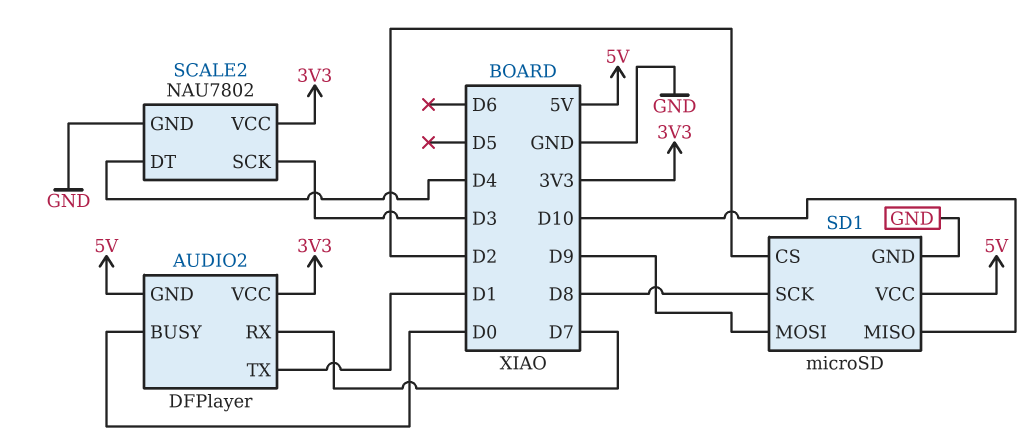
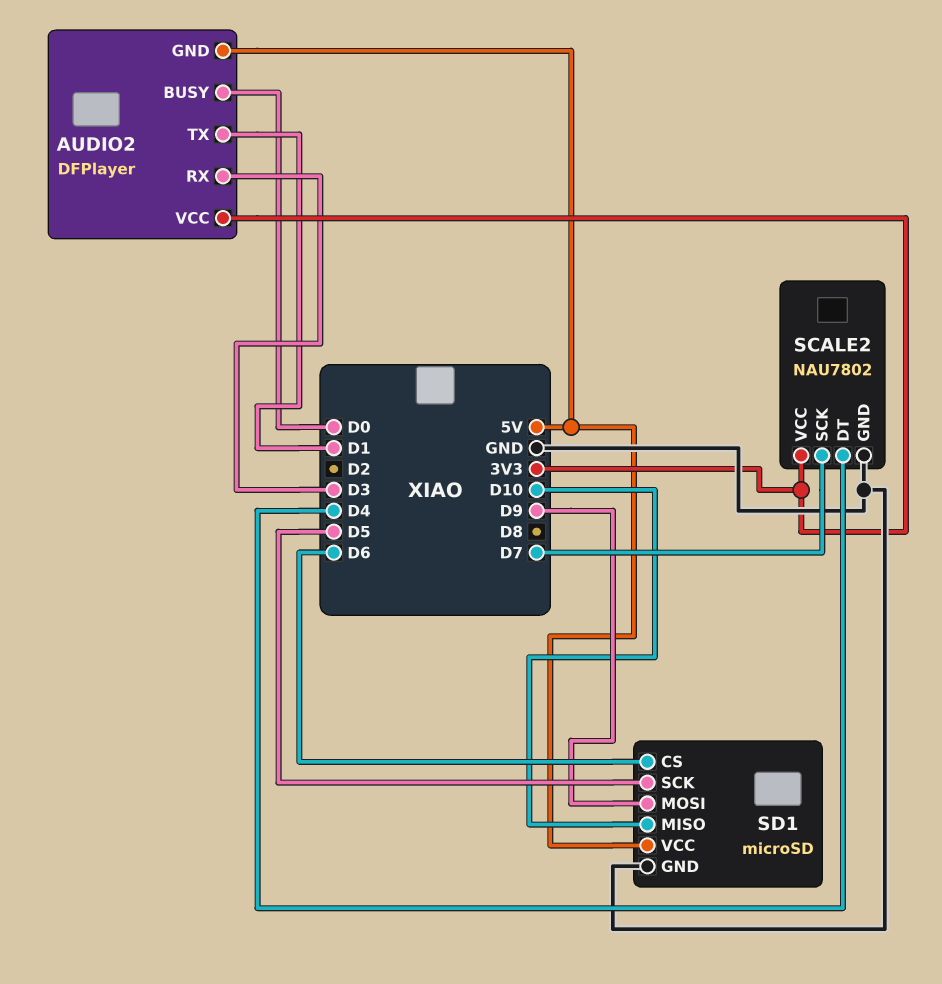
AUDIO2 pin RX: D7 -> D3
SCALE2 pin SCK: D3 -> D7
SD1 pin CS: D2 -> D6
SD1 pin SCK: D8 -> D5

